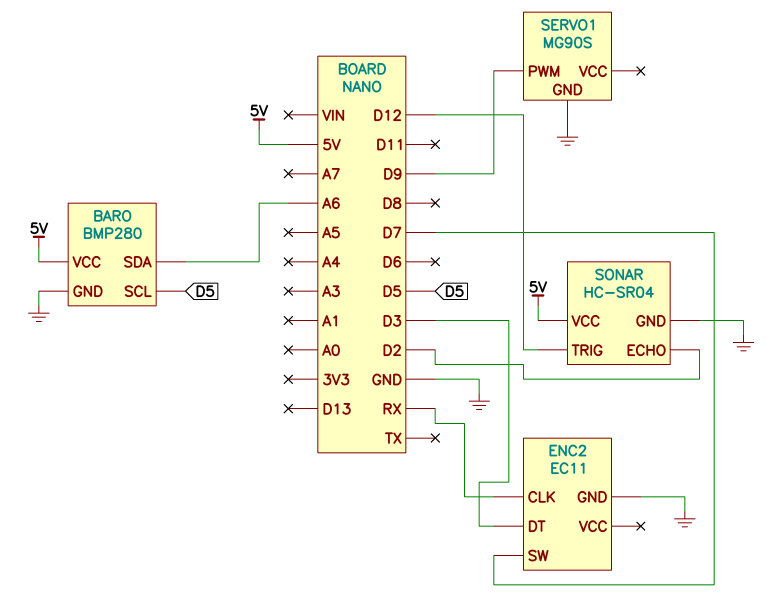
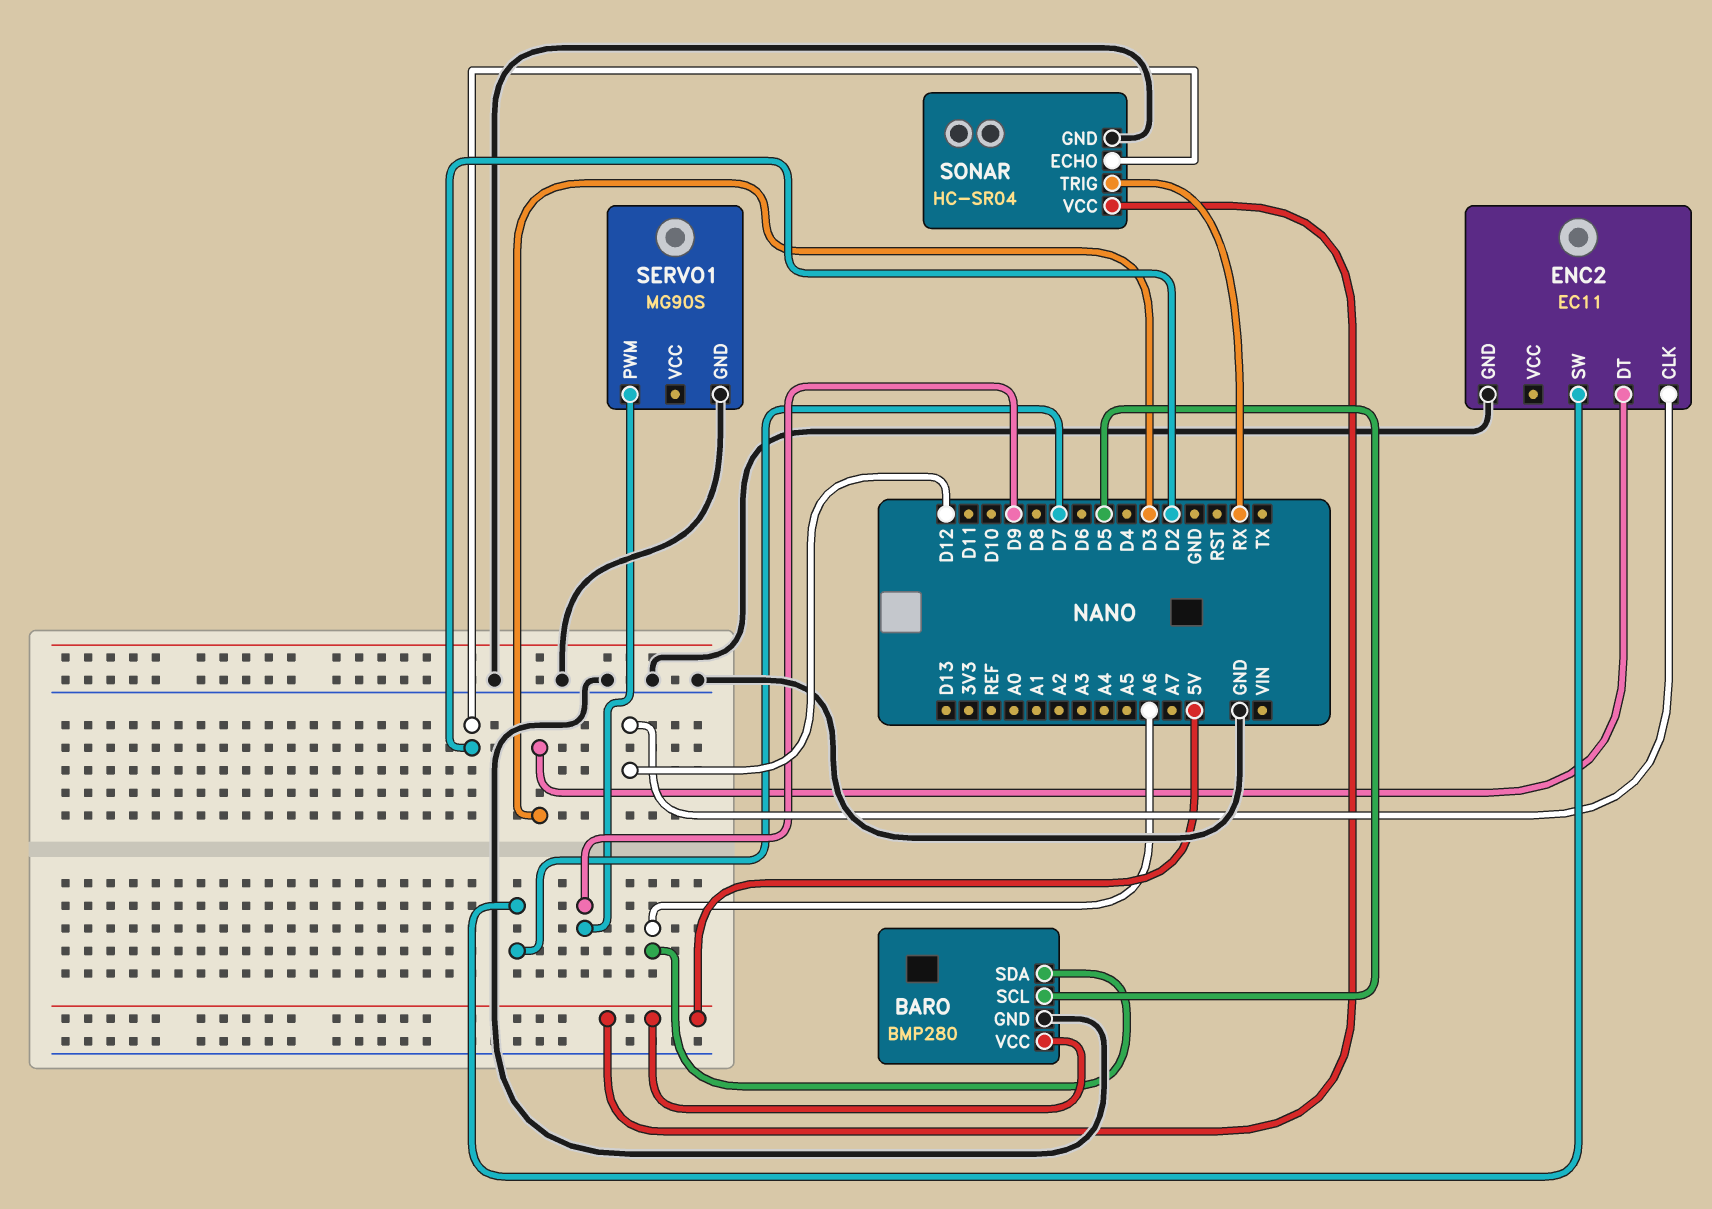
ENC2 pin CLK: RX -> D12
SONAR pin TRIG: D12 -> RX

